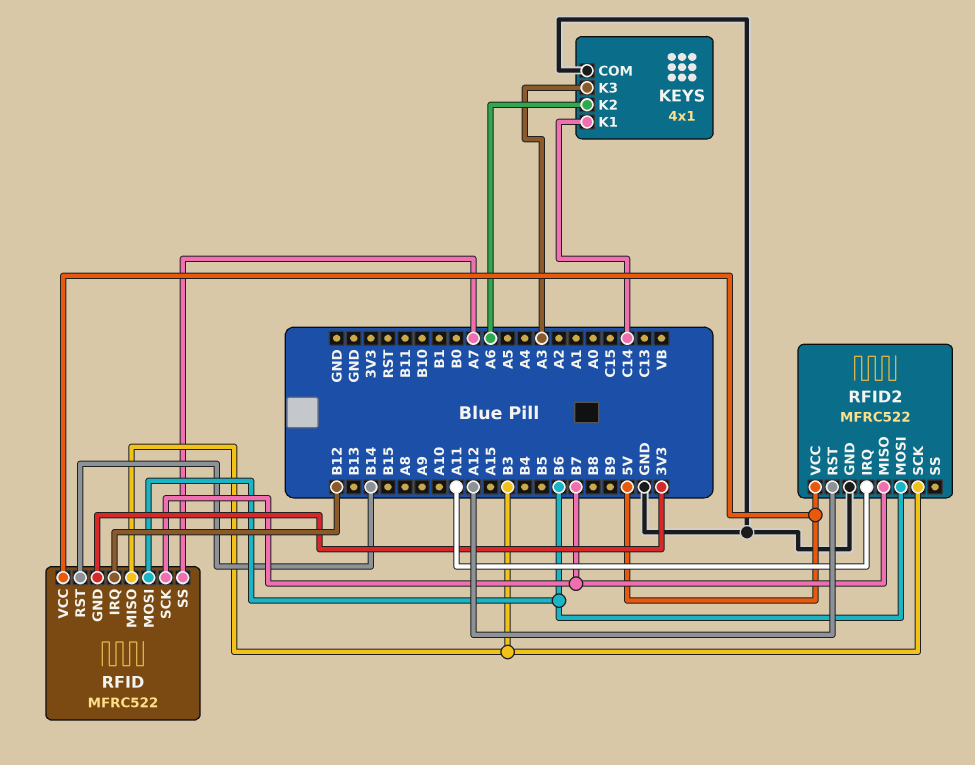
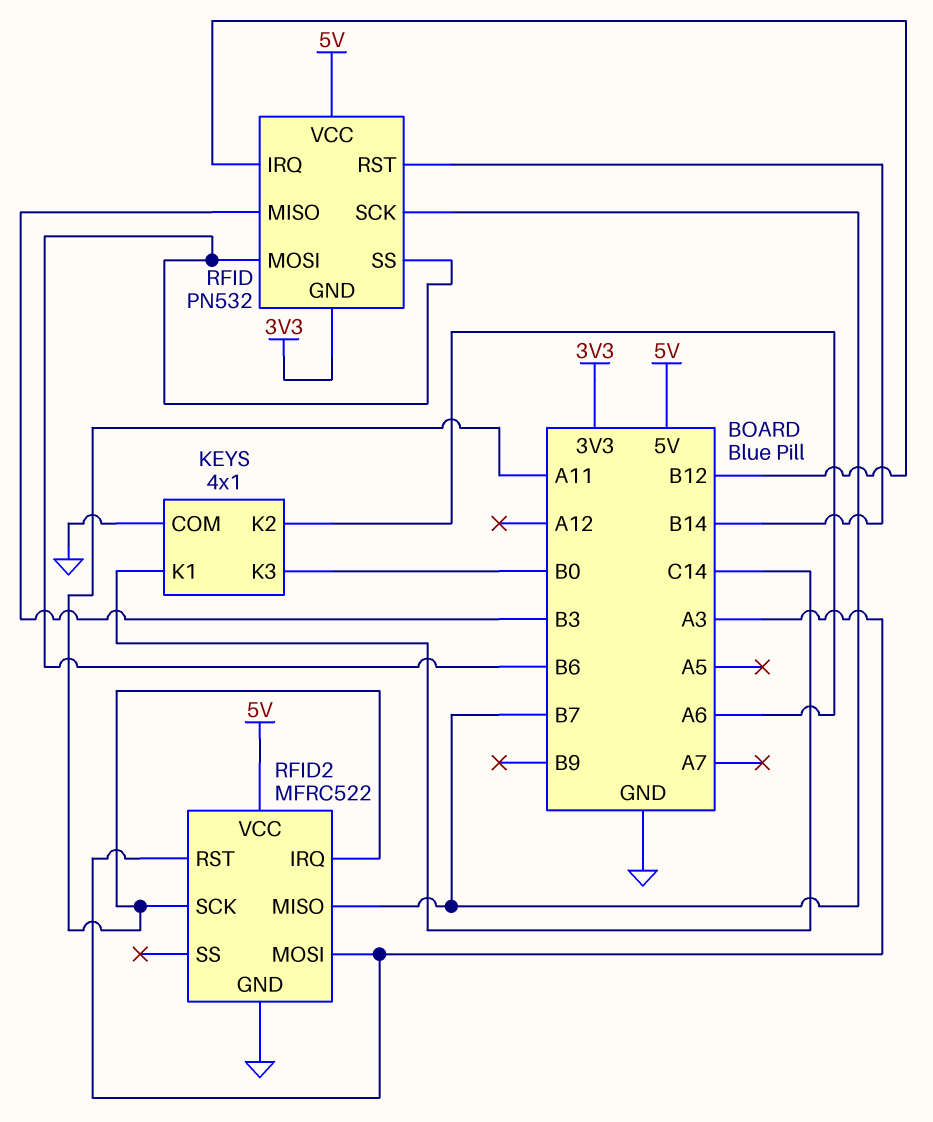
KEYS pin K3: A3 -> B0
RFID: MFRC522 -> PN532
RFID pin SS: A7 -> B6
RFID2 pin MOSI: B6 -> A3
RFID2 pin RST: A12 -> A3
RFID2 pin SCK: B3 -> A11

